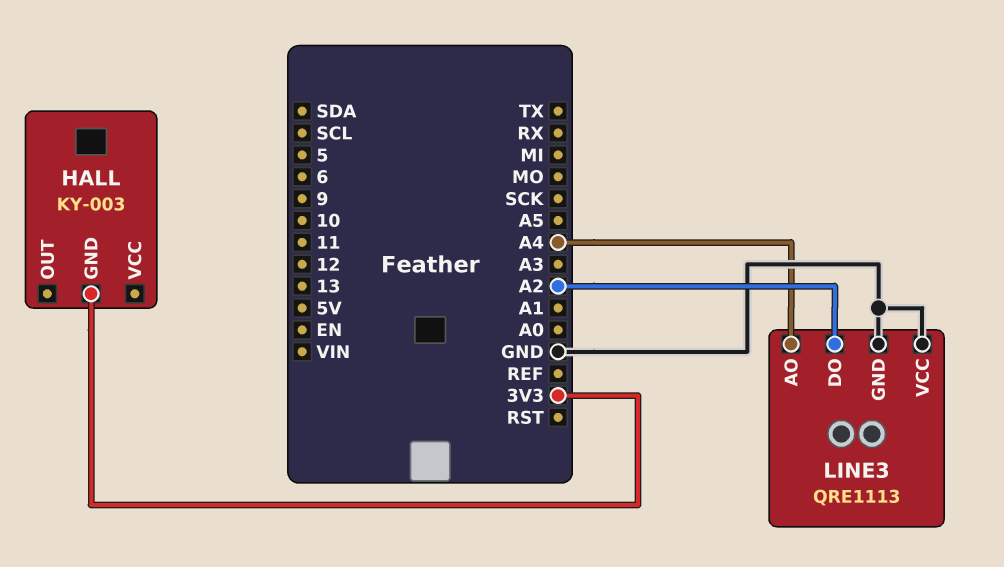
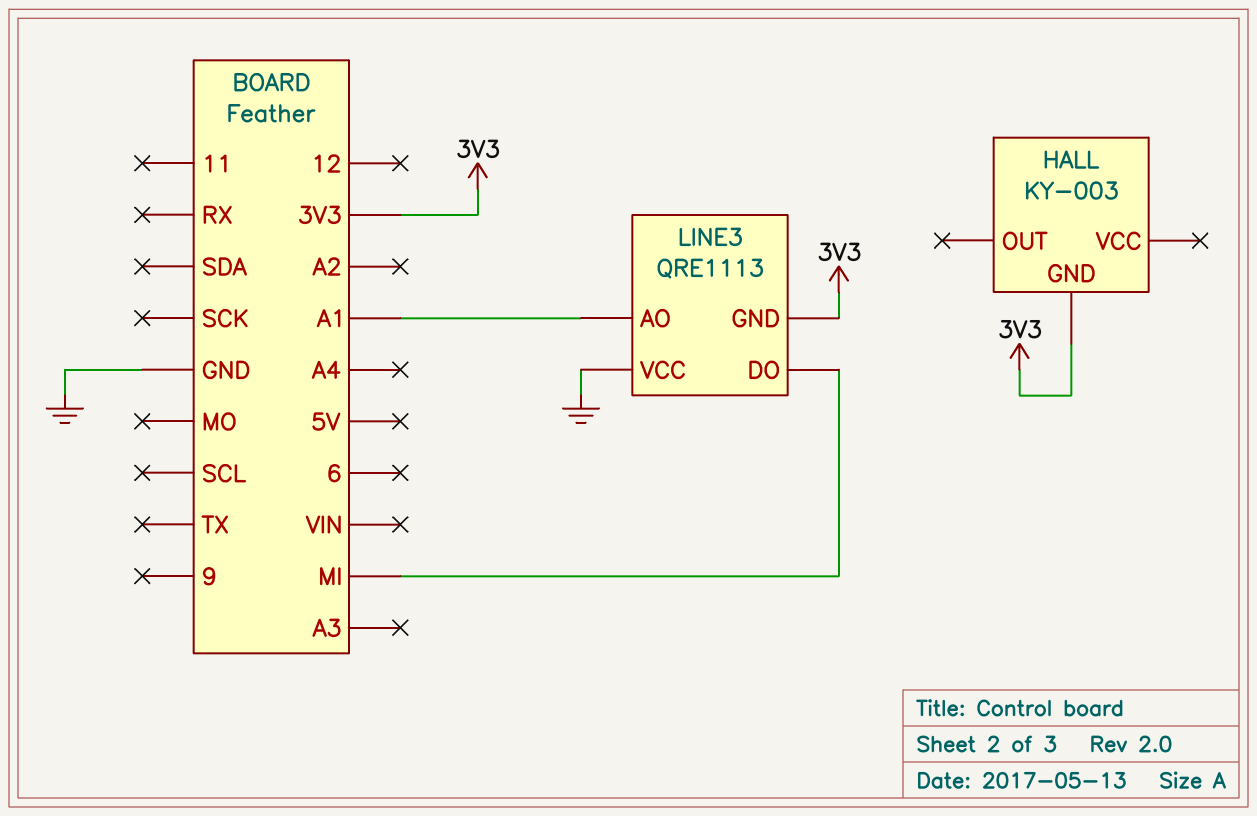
LINE3 pin AO: A4 -> A1
LINE3 pin DO: A2 -> MI
LINE3 pin GND: GND -> 3V3

